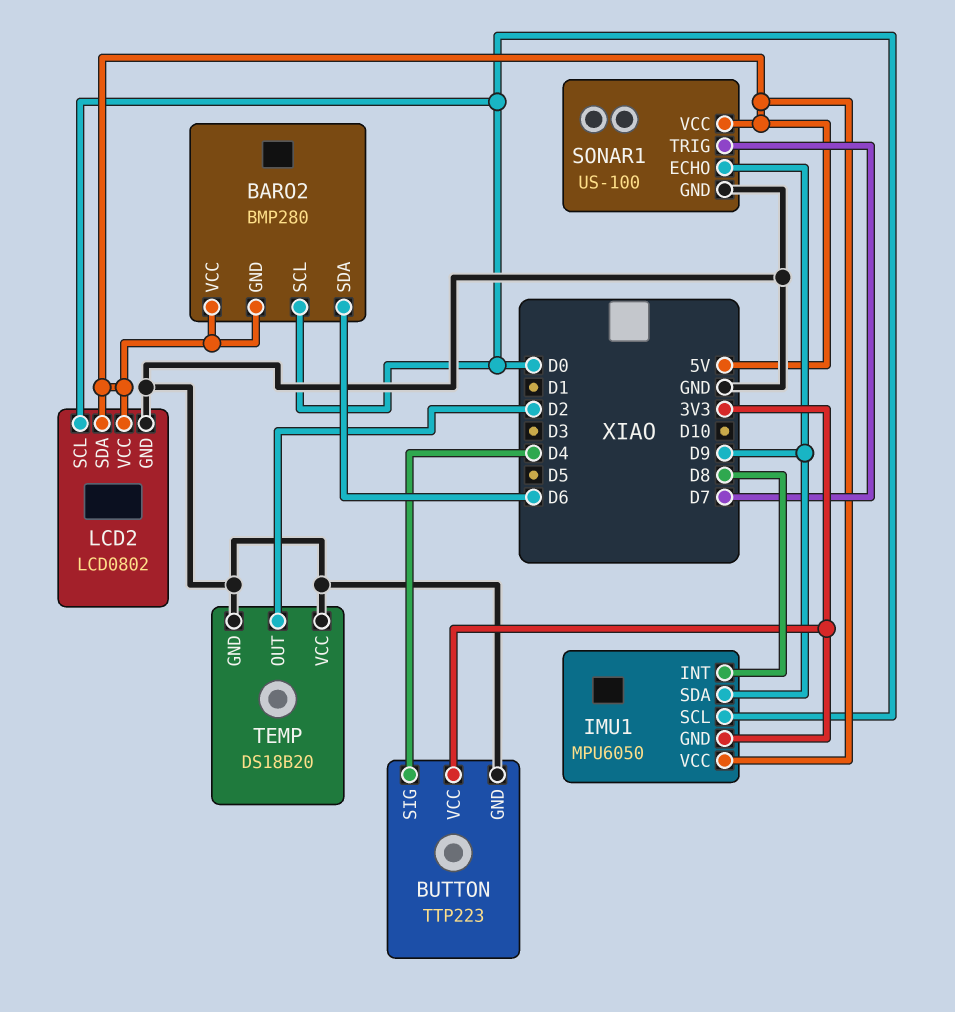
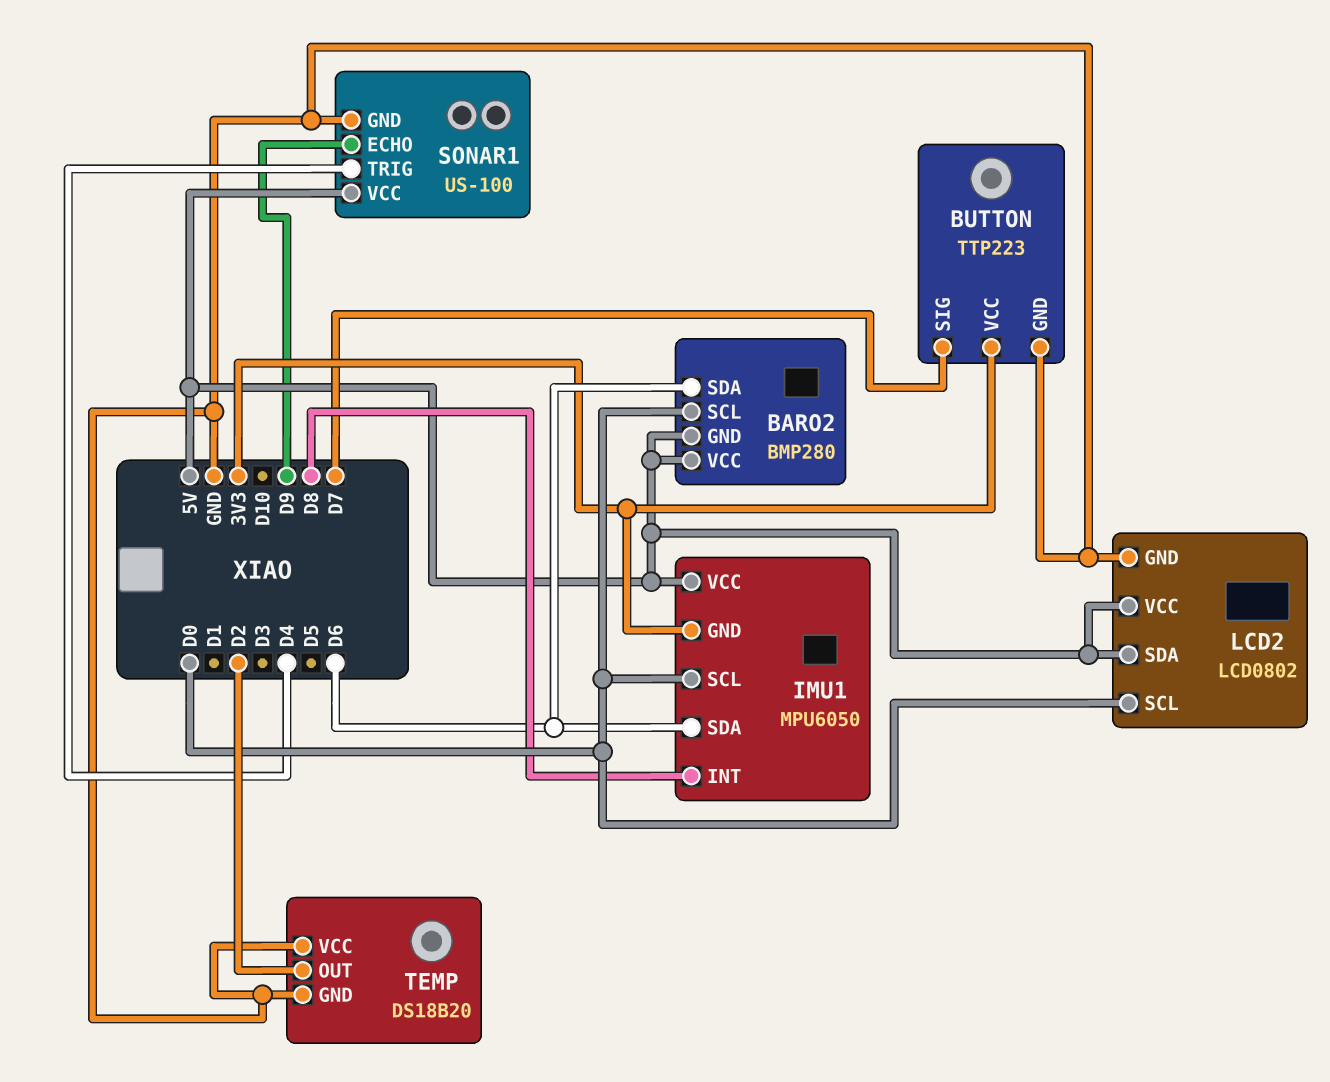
BUTTON pin SIG: D4 -> D7
IMU1 pin SDA: D9 -> D6
SONAR1 pin TRIG: D7 -> D4

